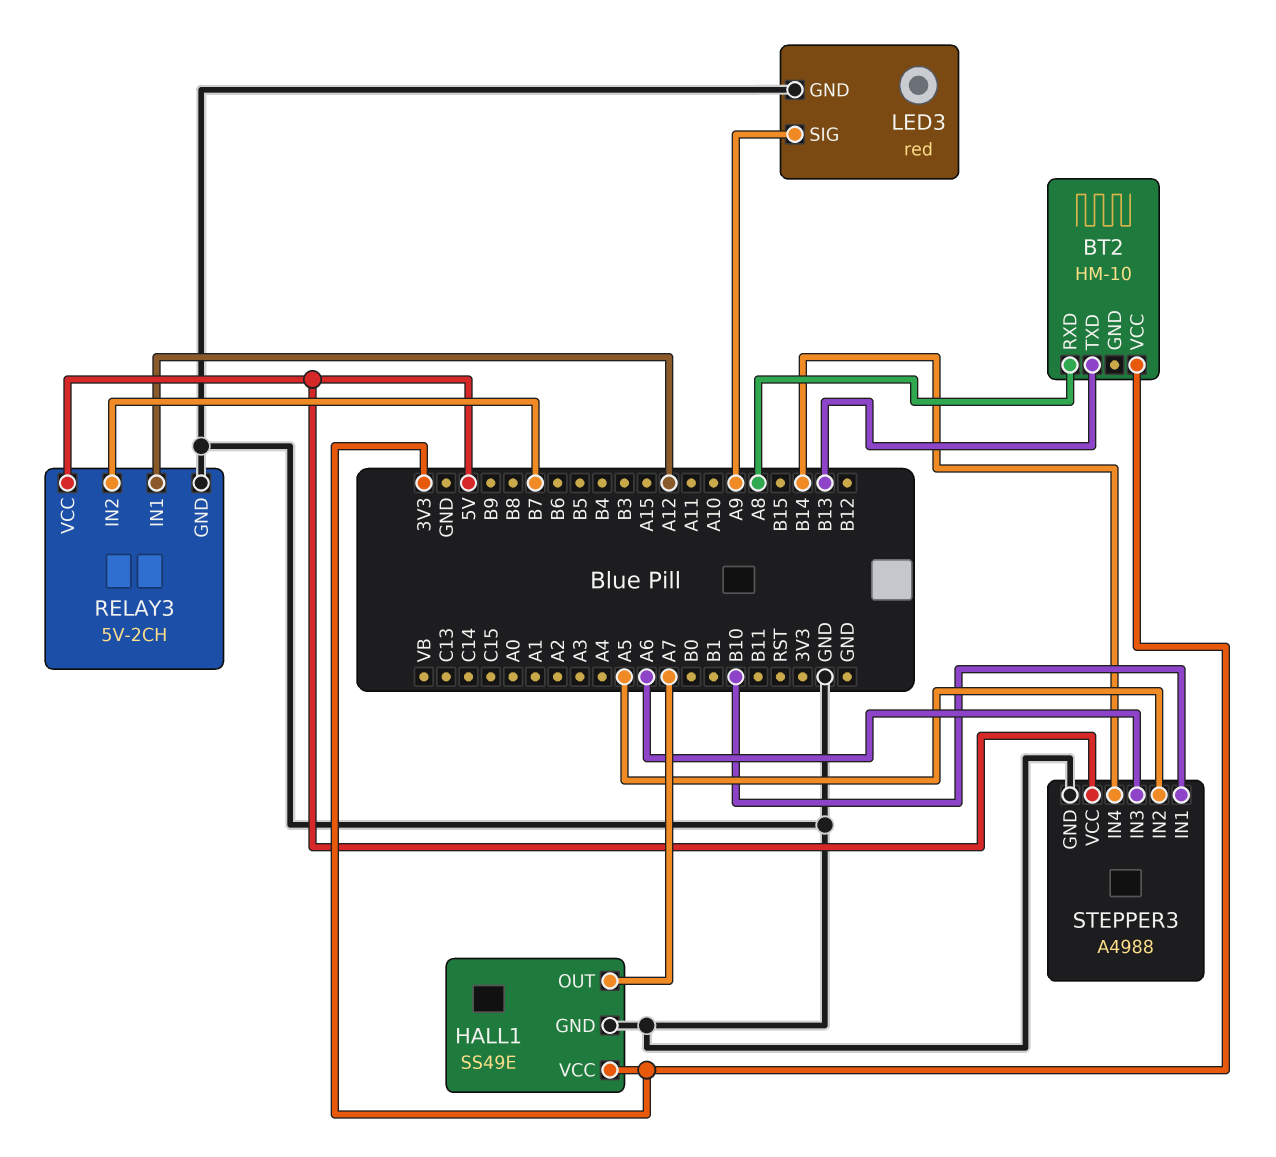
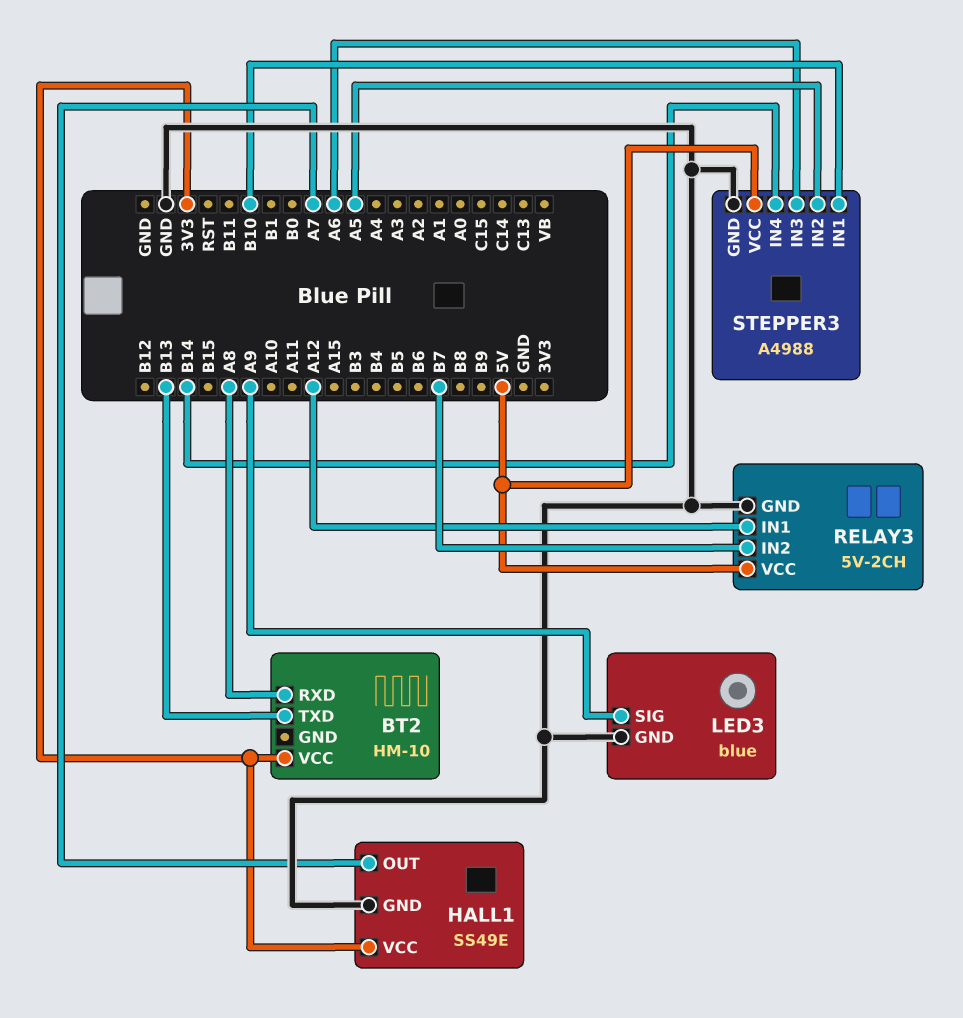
LED3: red -> blue

